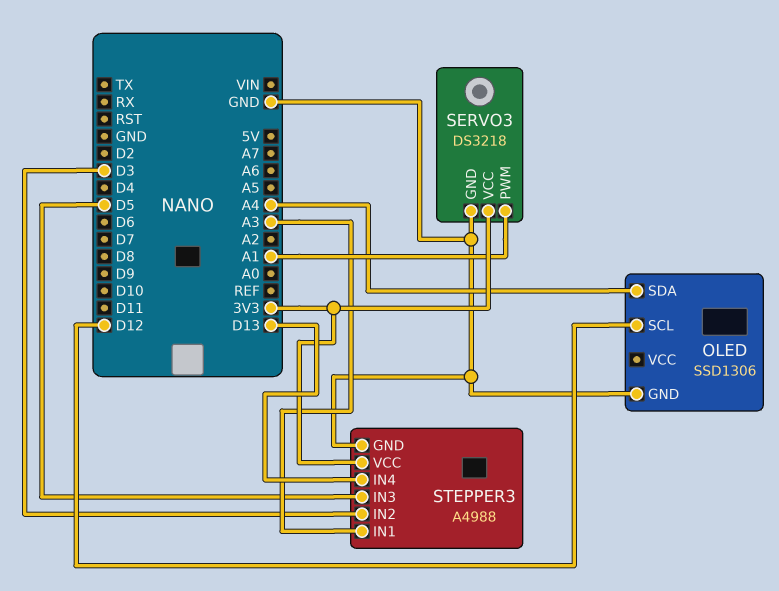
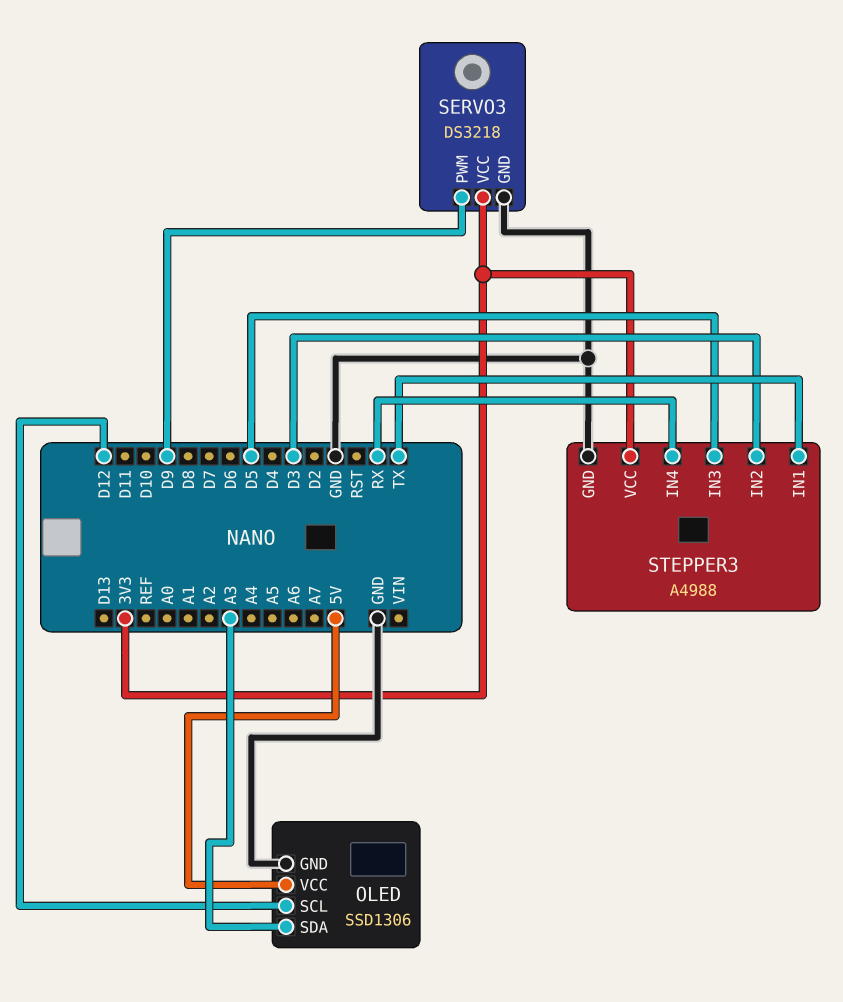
OLED pin SDA: A4 -> A3
OLED pin VCC: none -> 5V
SERVO3 pin PWM: A1 -> D9
STEPPER3 pin IN1: A3 -> TX
STEPPER3 pin IN4: D13 -> RX

